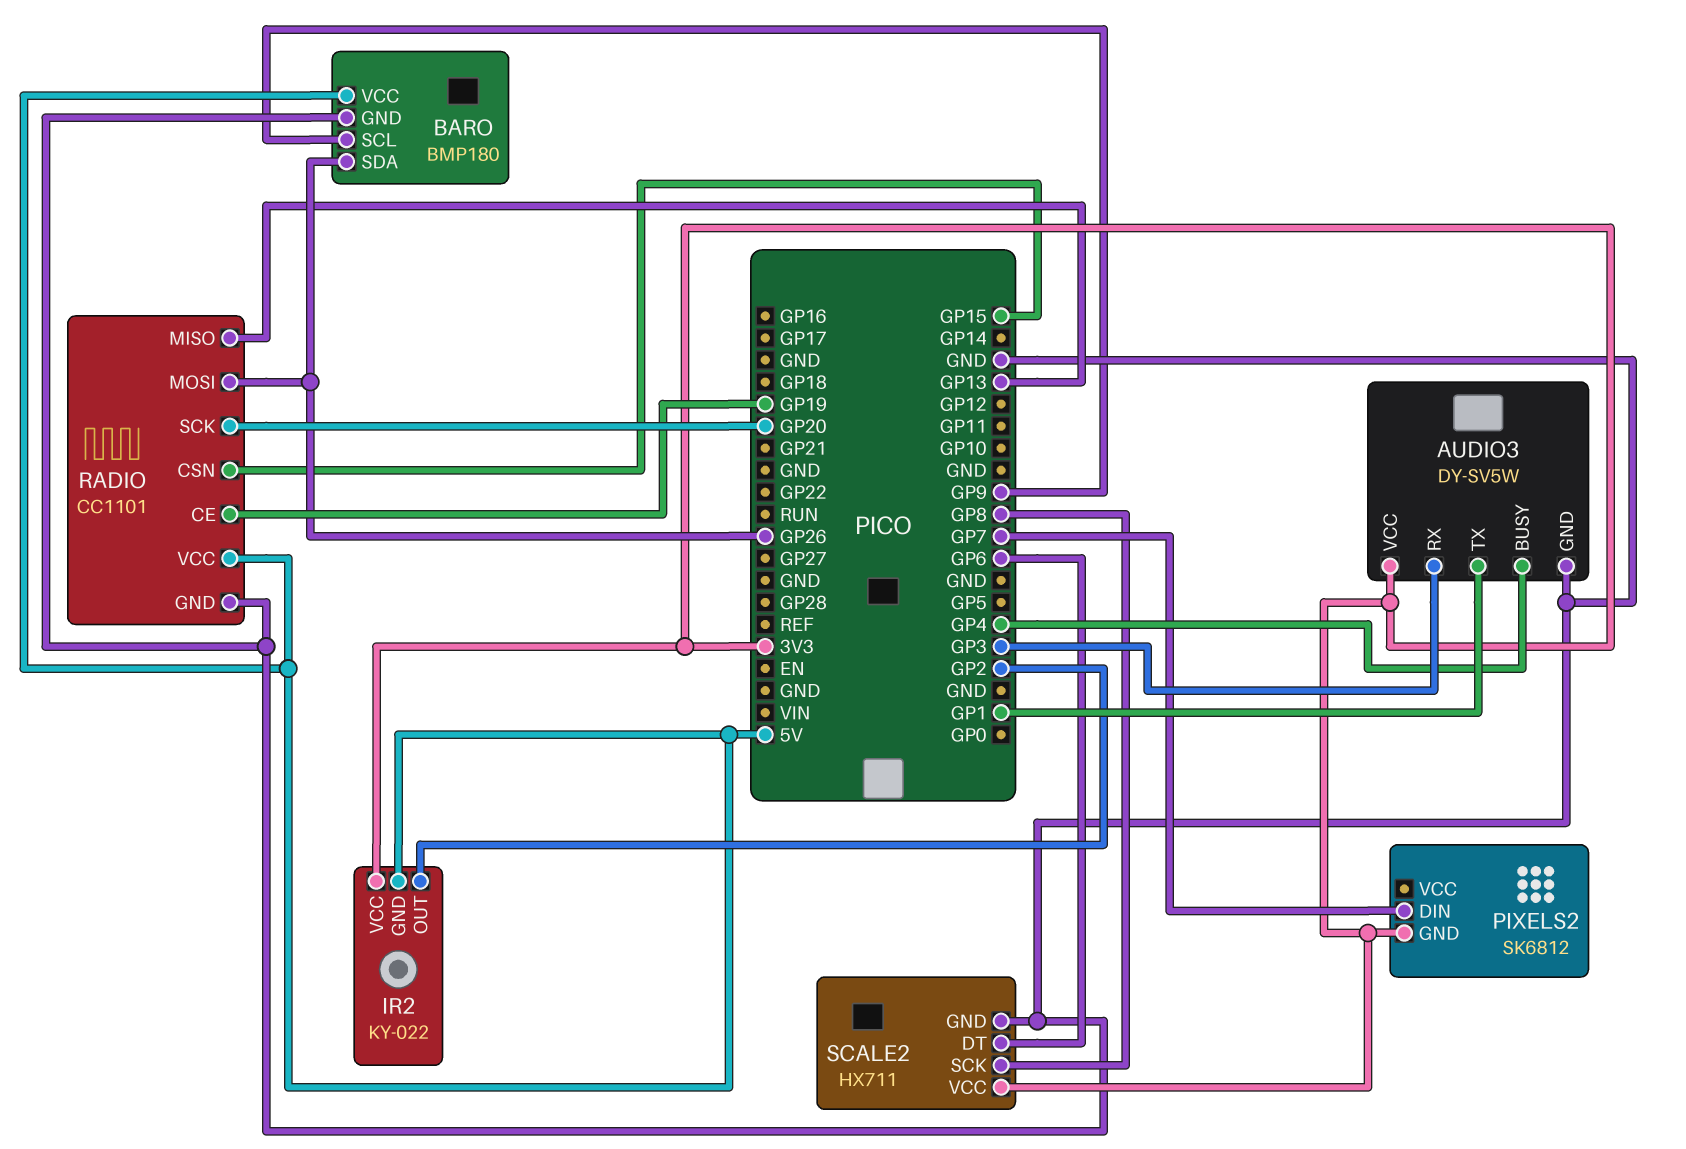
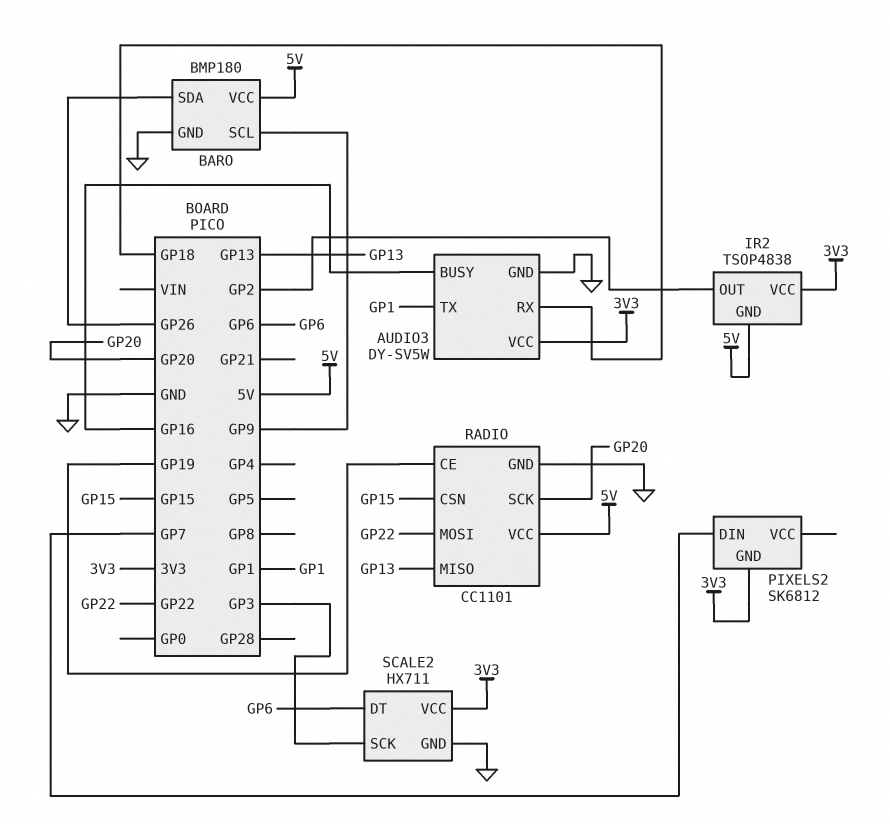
AUDIO3 pin BUSY: GP4 -> GP16
AUDIO3 pin RX: GP3 -> GP18
IR2: KY-022 -> TSOP4838
RADIO pin MOSI: GP26 -> GP22
SCALE2 pin SCK: GP8 -> GP3

